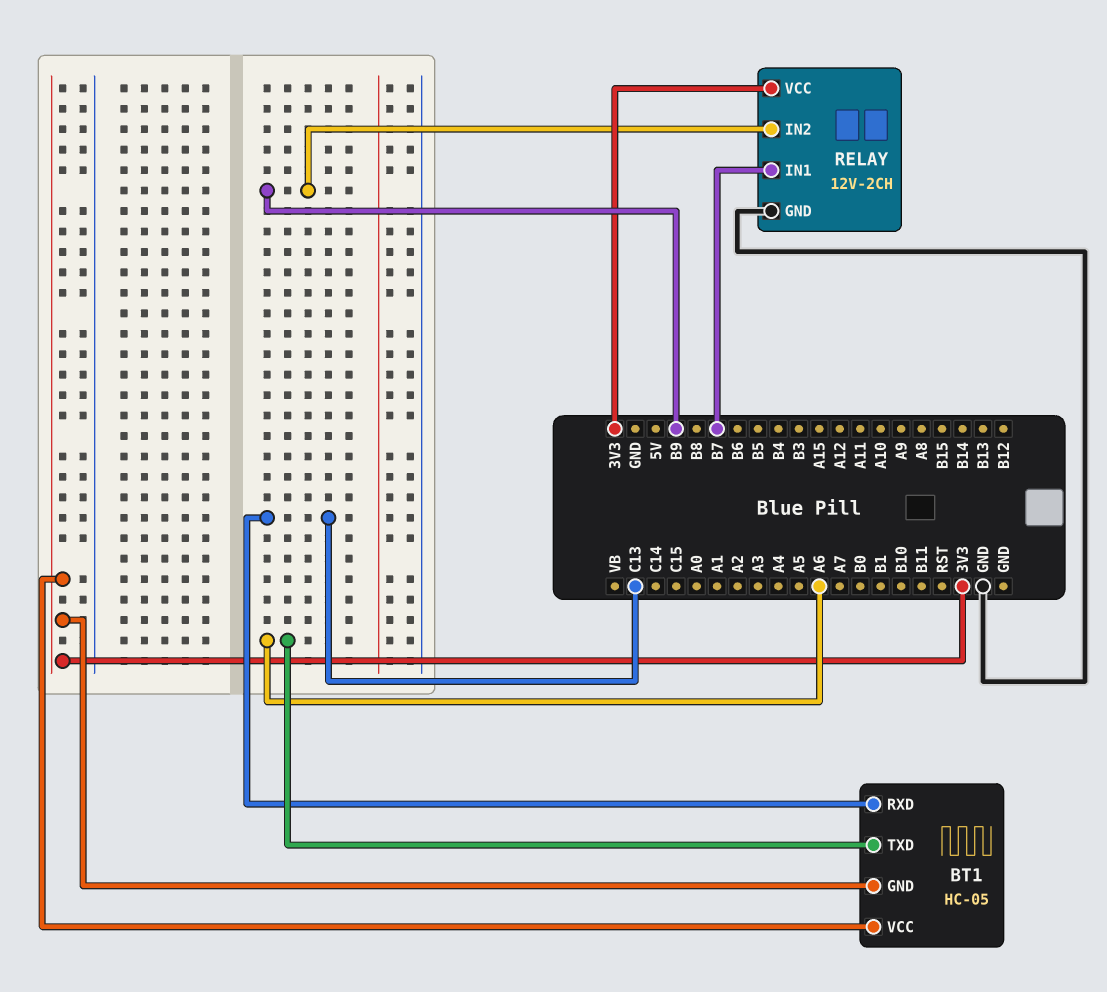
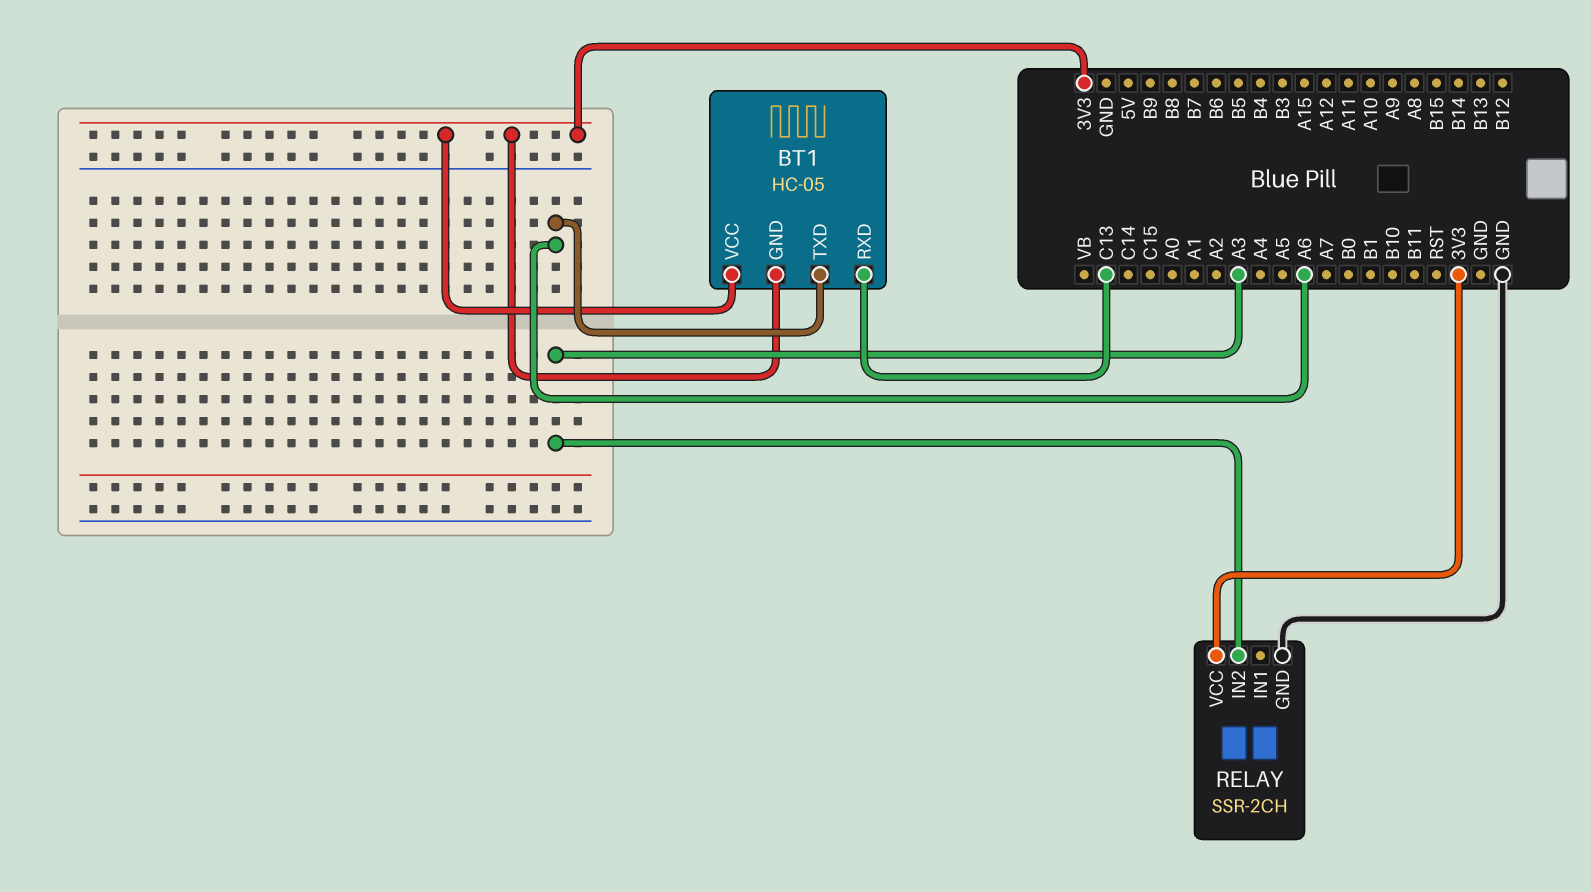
RELAY: 12V-2CH -> SSR-2CH
RELAY pin IN1: B7 -> none
RELAY pin IN2: B9 -> A3

